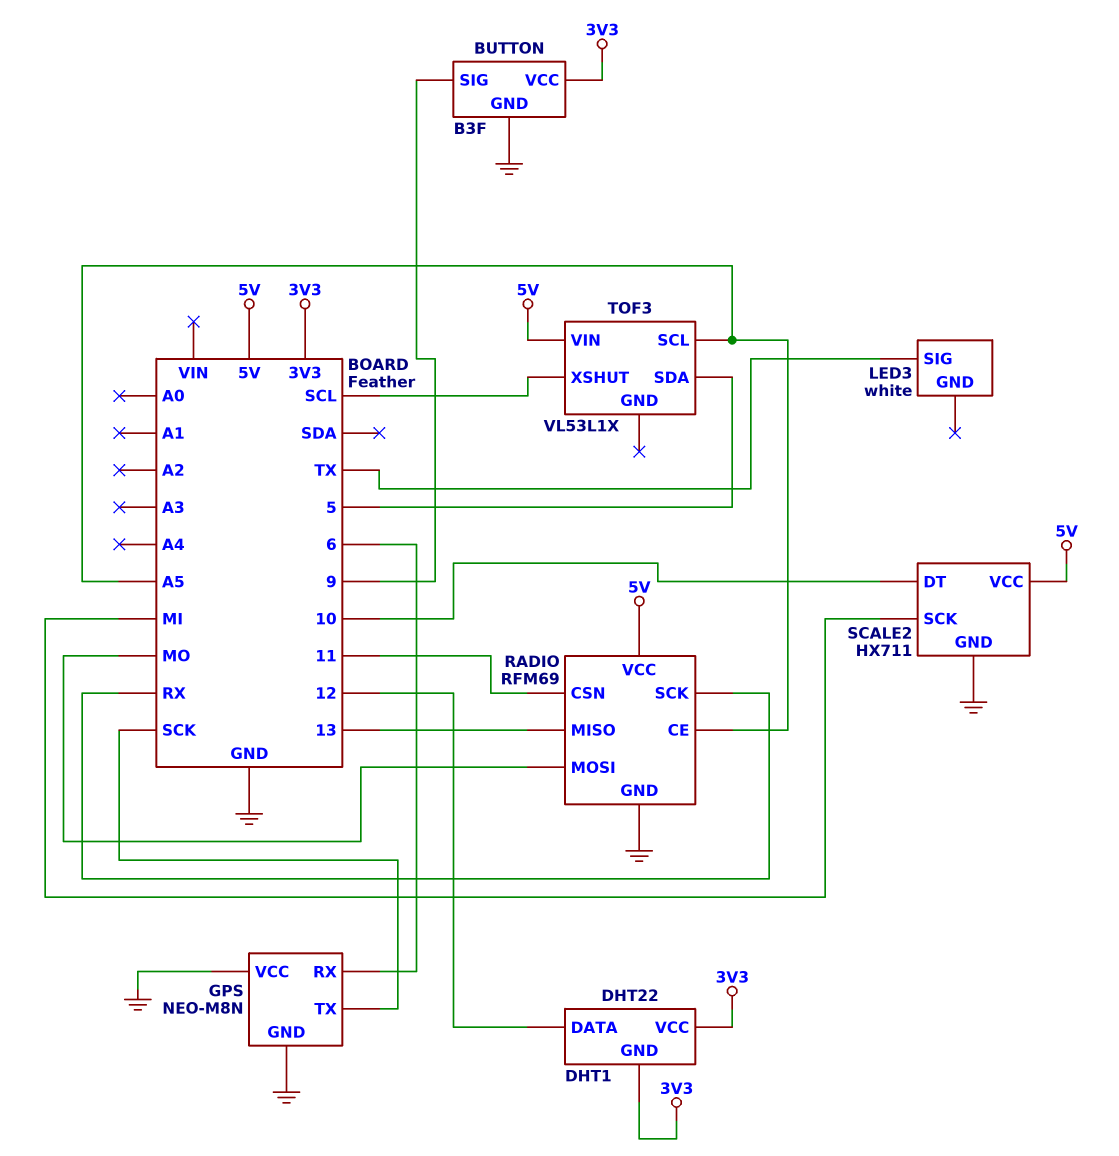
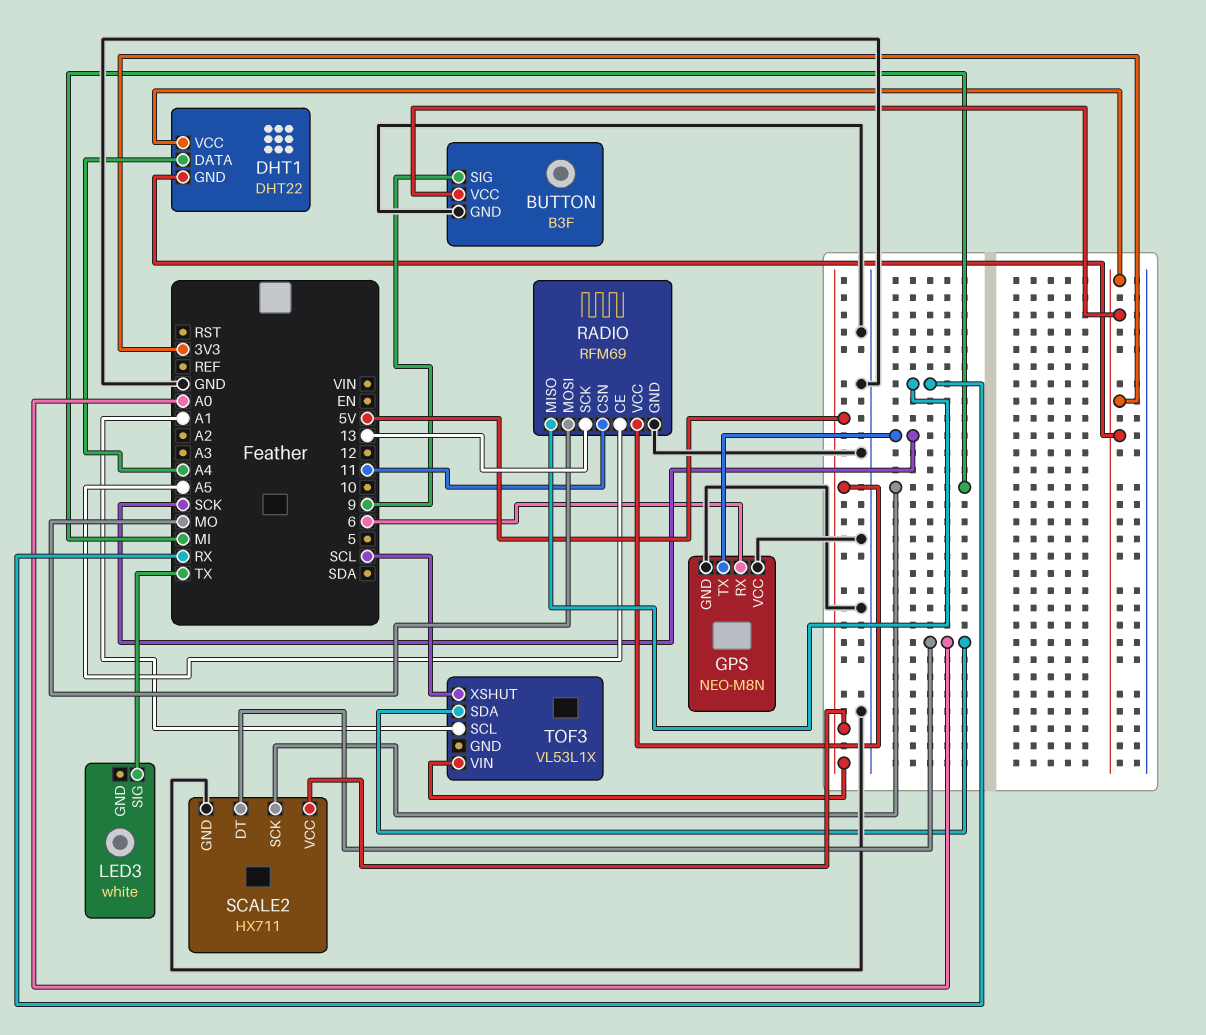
DHT1 pin DATA: 12 -> A4
RADIO pin MISO: 13 -> RX
RADIO pin SCK: RX -> 13
SCALE2 pin DT: 10 -> A0
TOF3 pin SCL: A5 -> A1
TOF3 pin SDA: 5 -> A0

